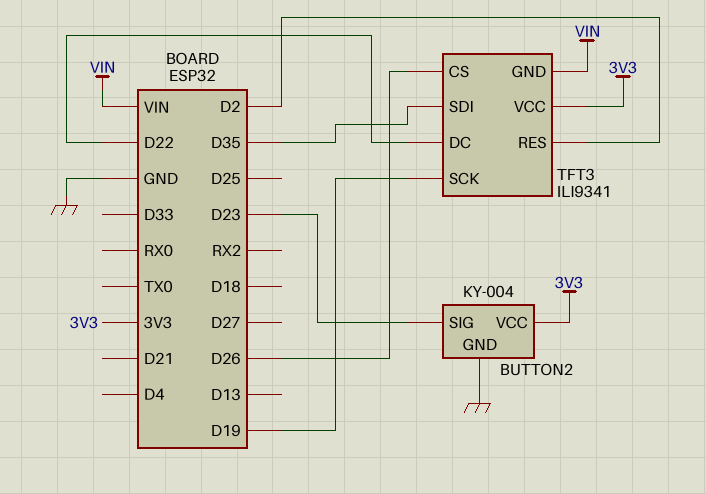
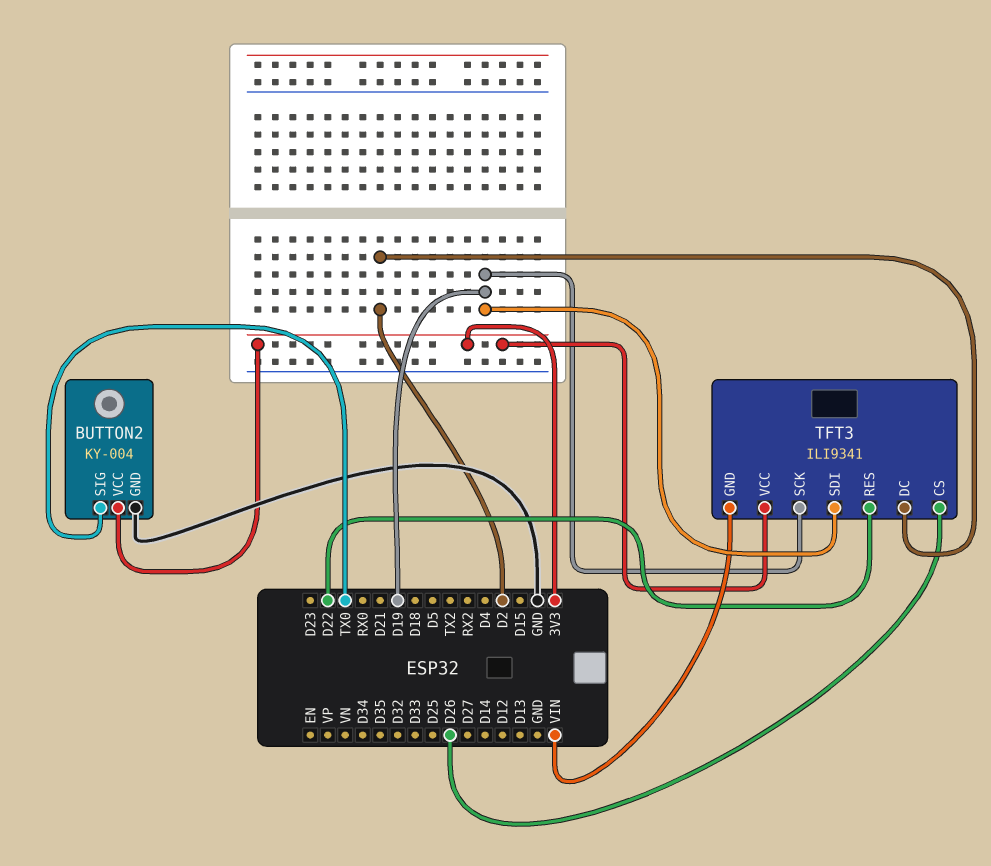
BUTTON2 pin SIG: D23 -> TX0
TFT3 pin DC: D22 -> D2
TFT3 pin RES: D2 -> D22
TFT3 pin SDI: D35 -> D19

